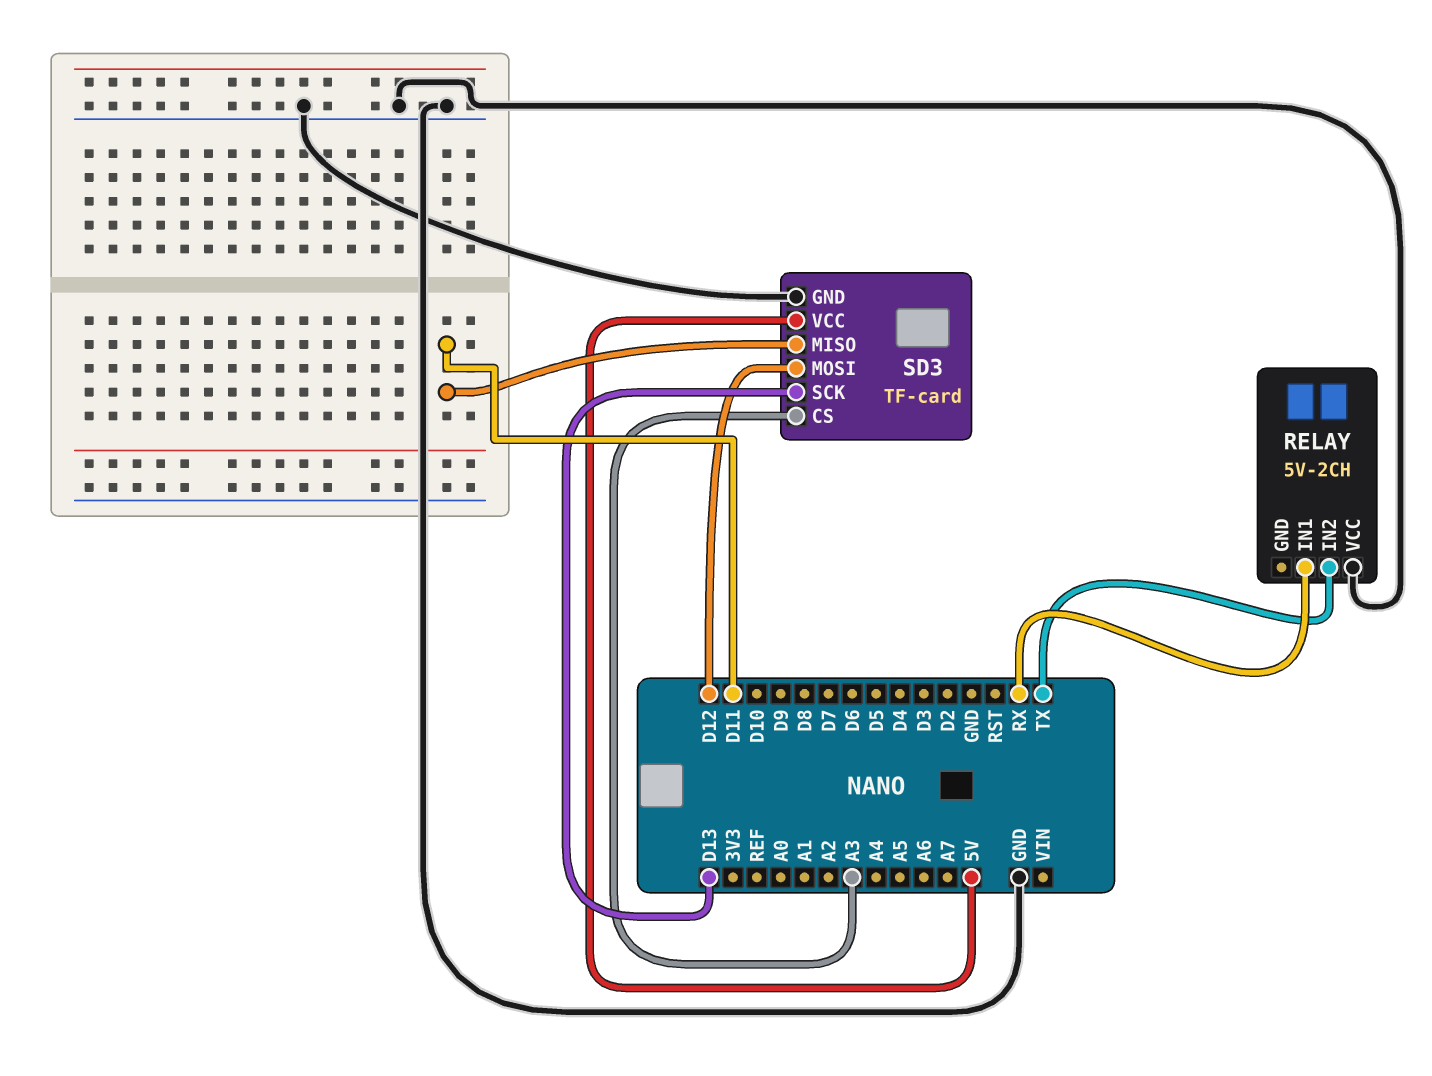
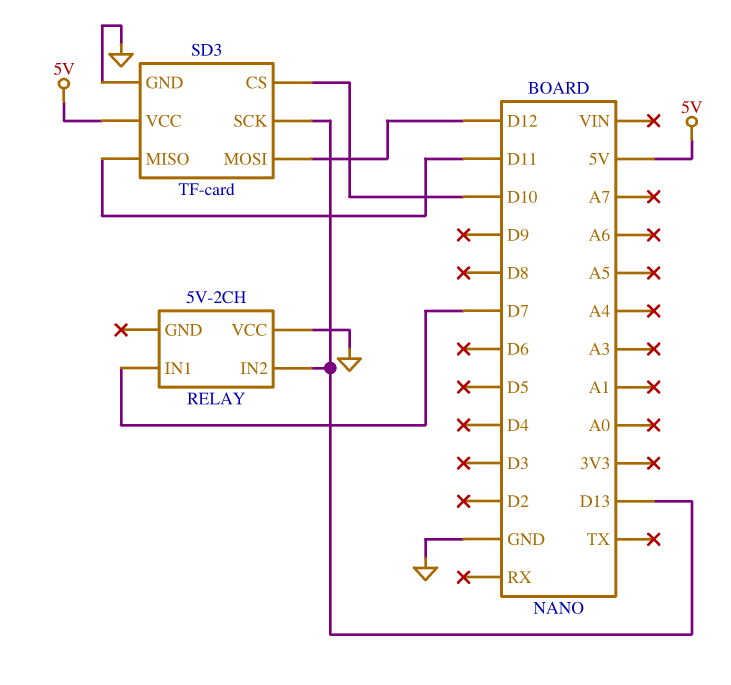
RELAY pin IN1: RX -> D7
RELAY pin IN2: TX -> D13
SD3 pin CS: A3 -> D10

